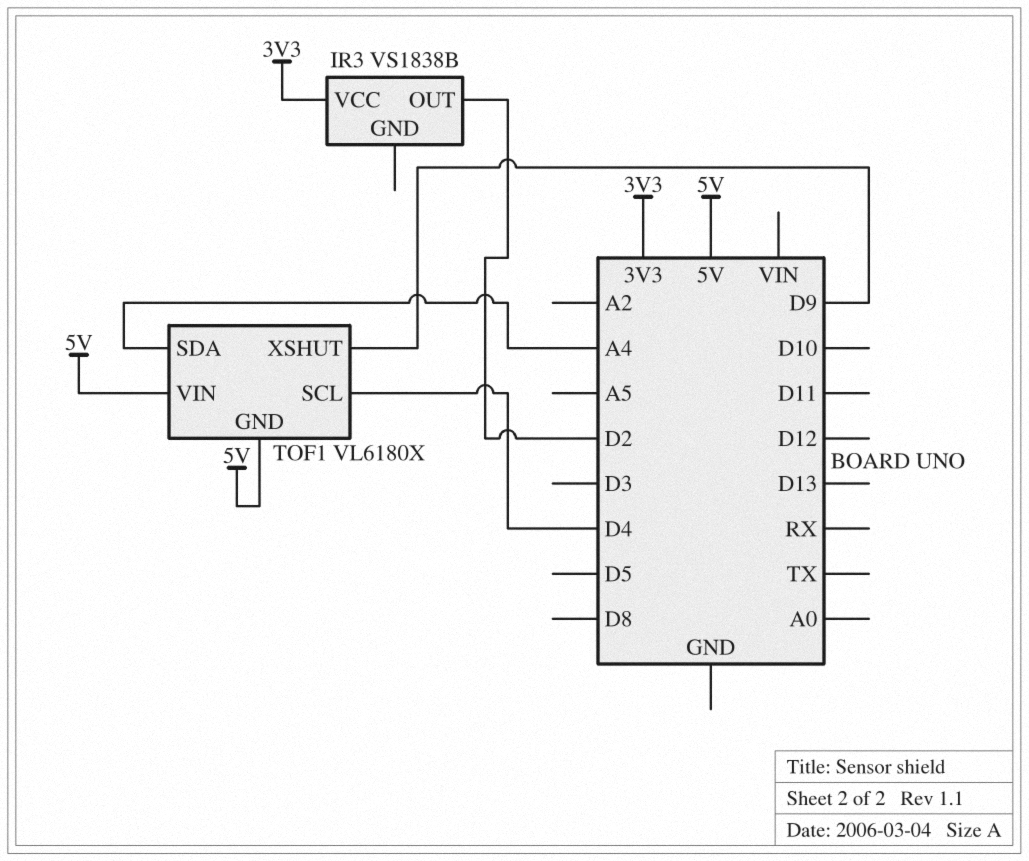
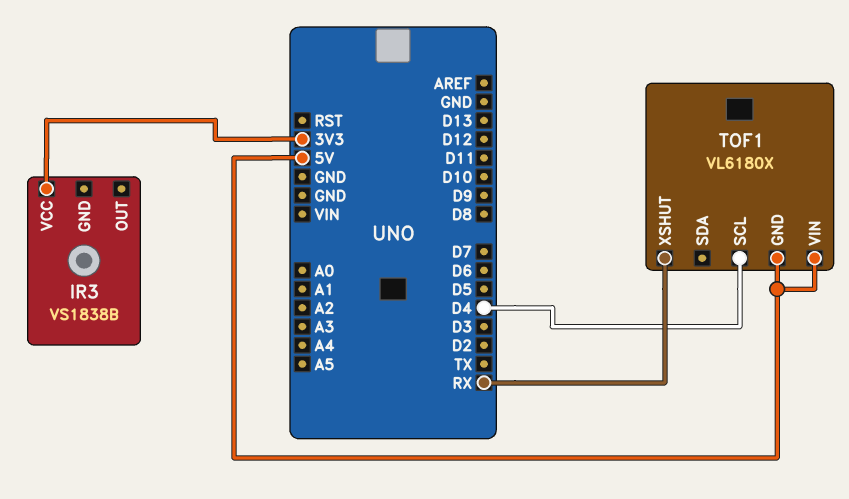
IR3 pin OUT: D2 -> none
TOF1 pin SDA: A4 -> none
TOF1 pin XSHUT: D9 -> RX

